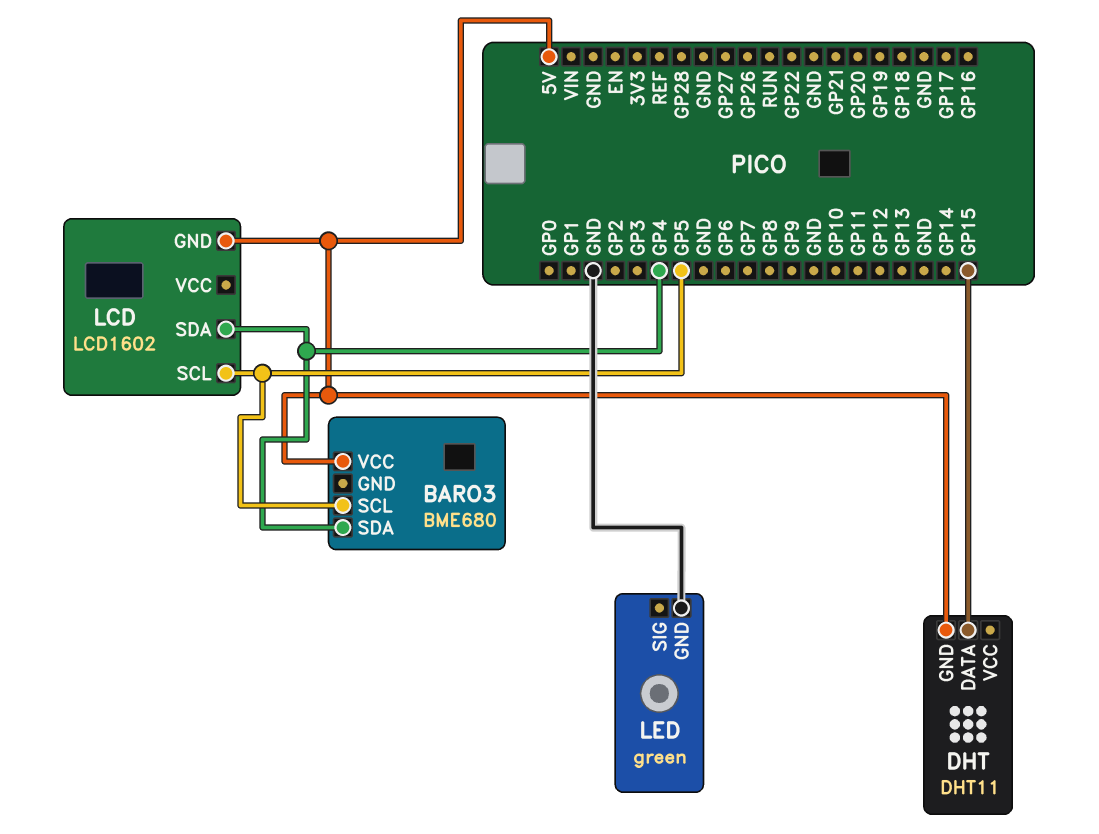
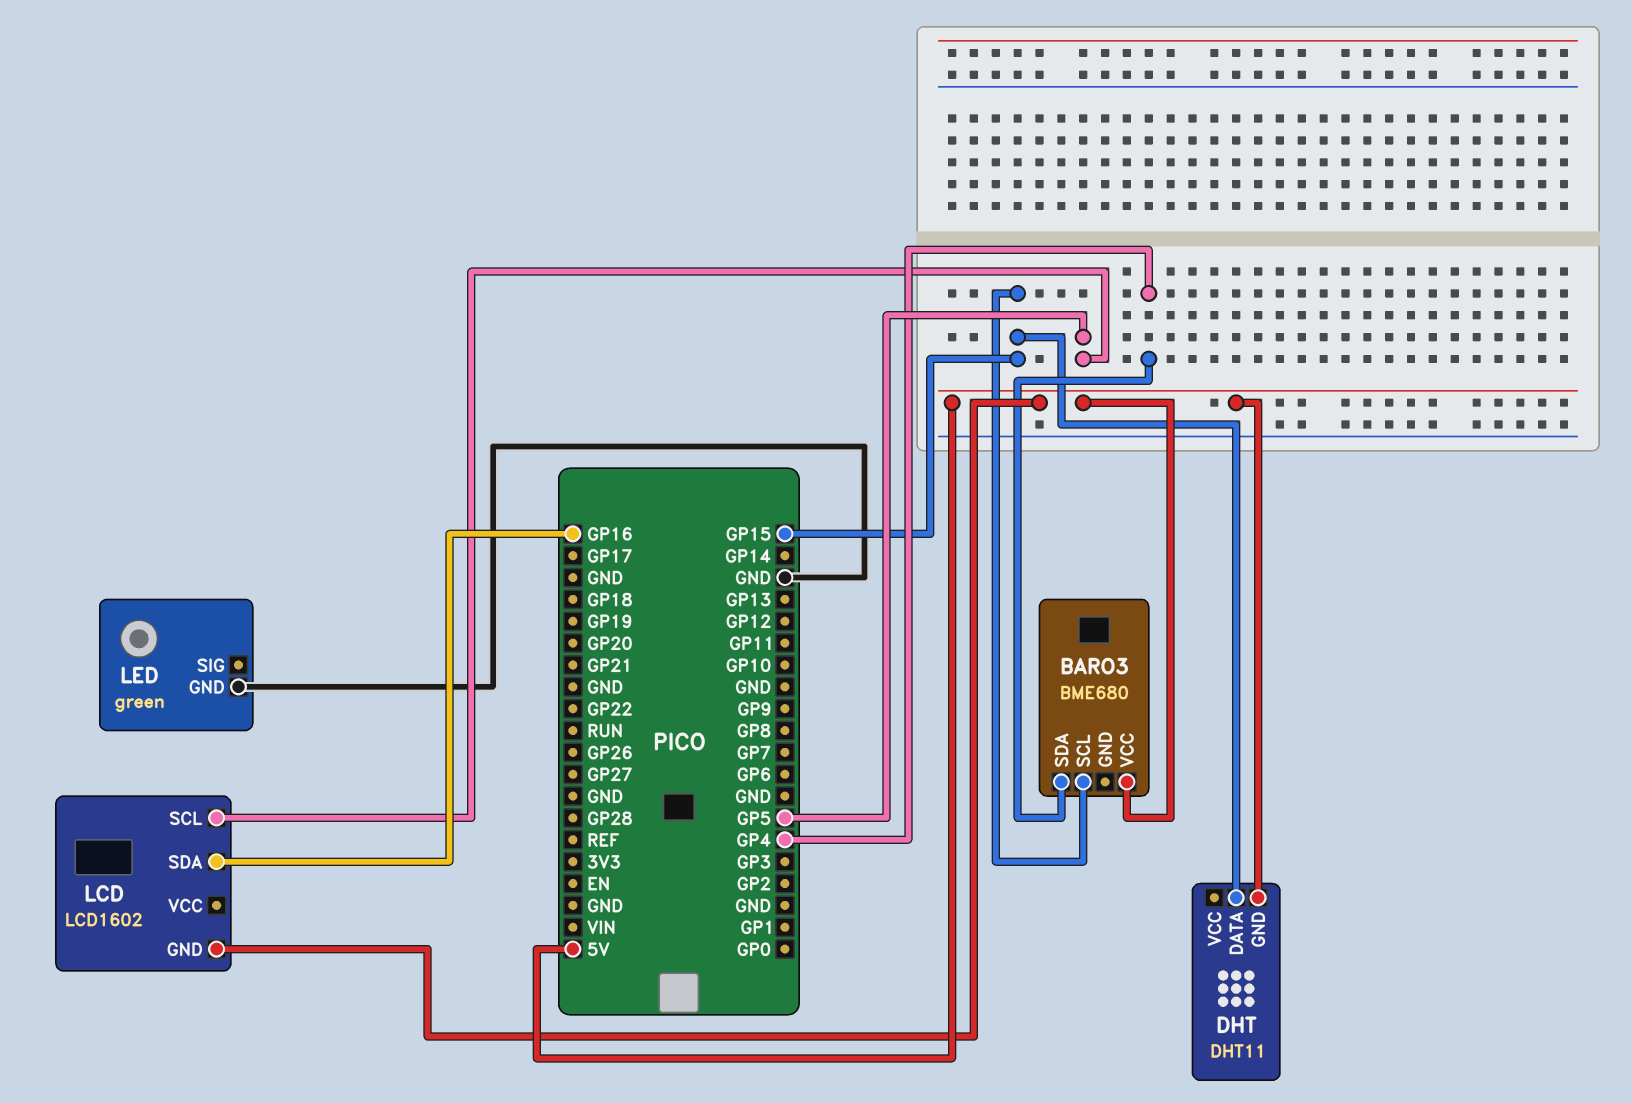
BARO3 pin SCL: GP5 -> GP15
LCD pin SDA: GP4 -> GP16

